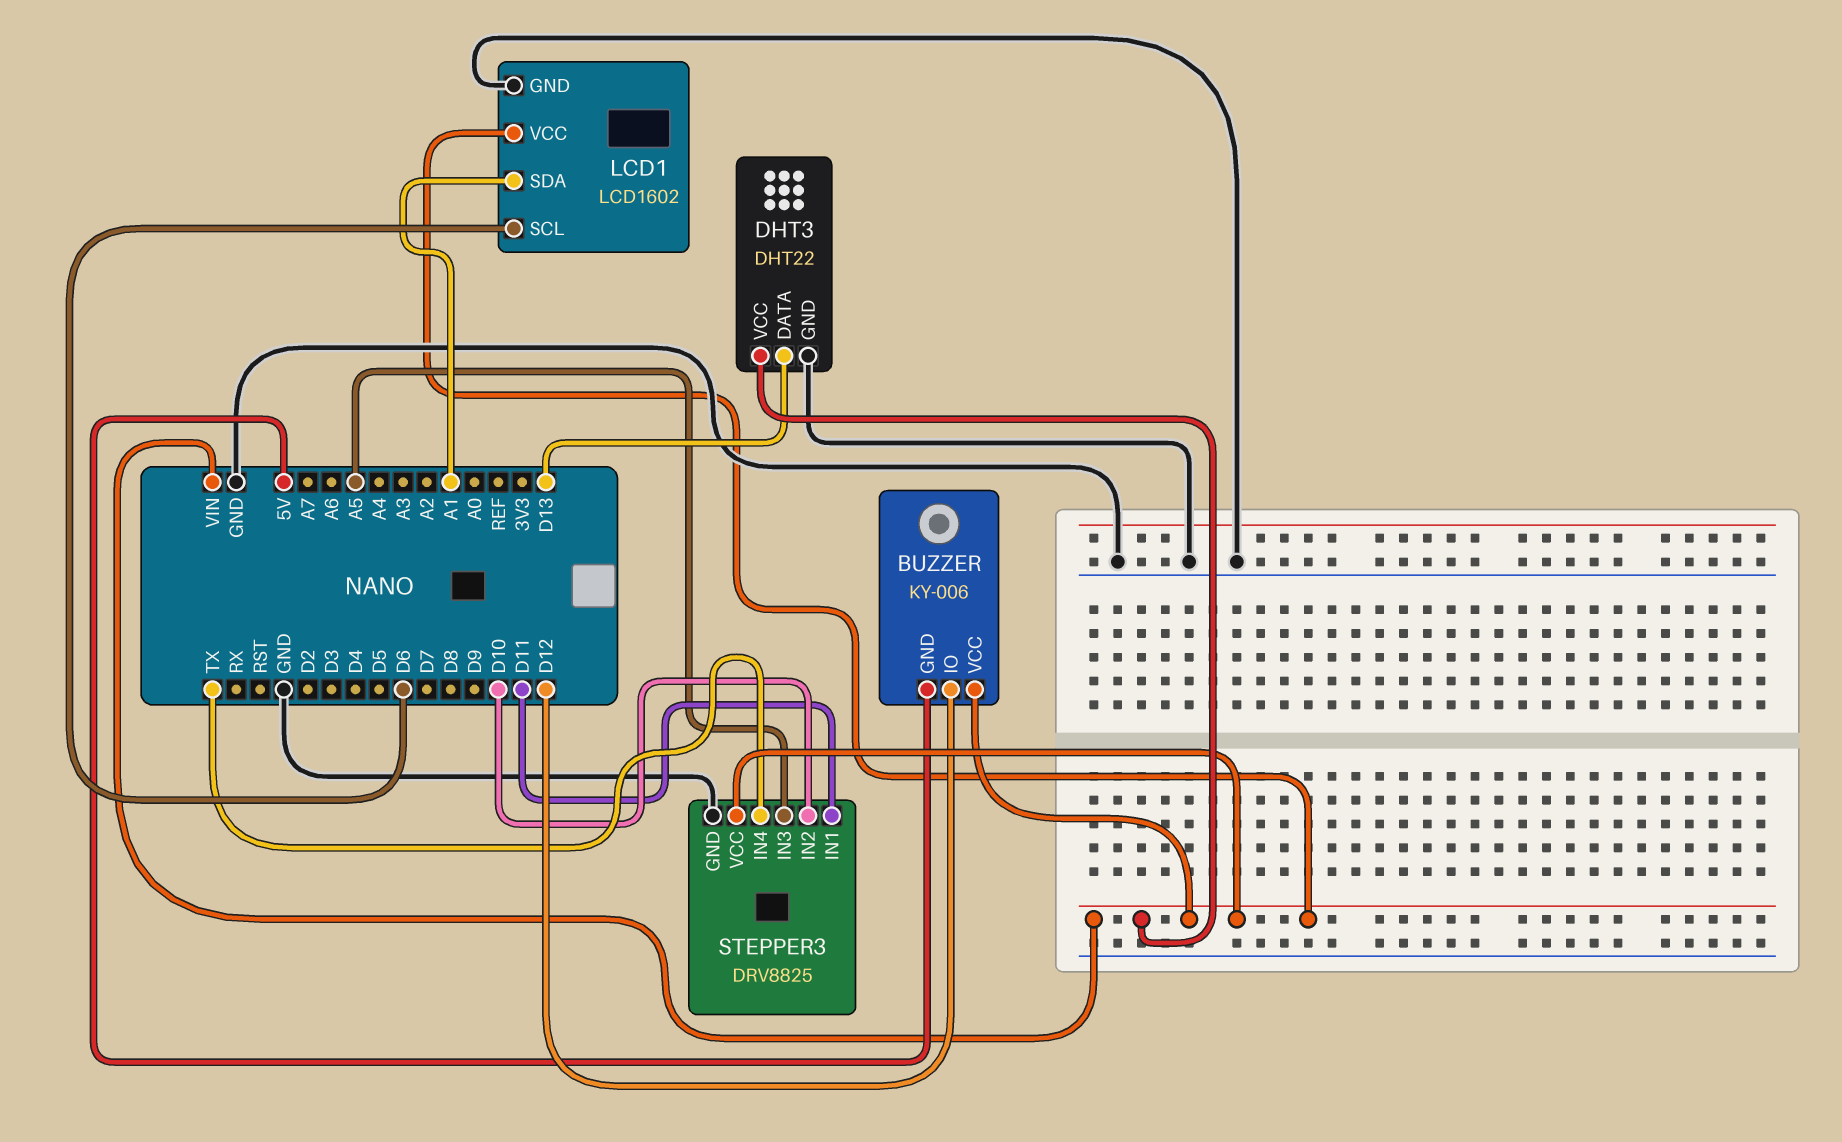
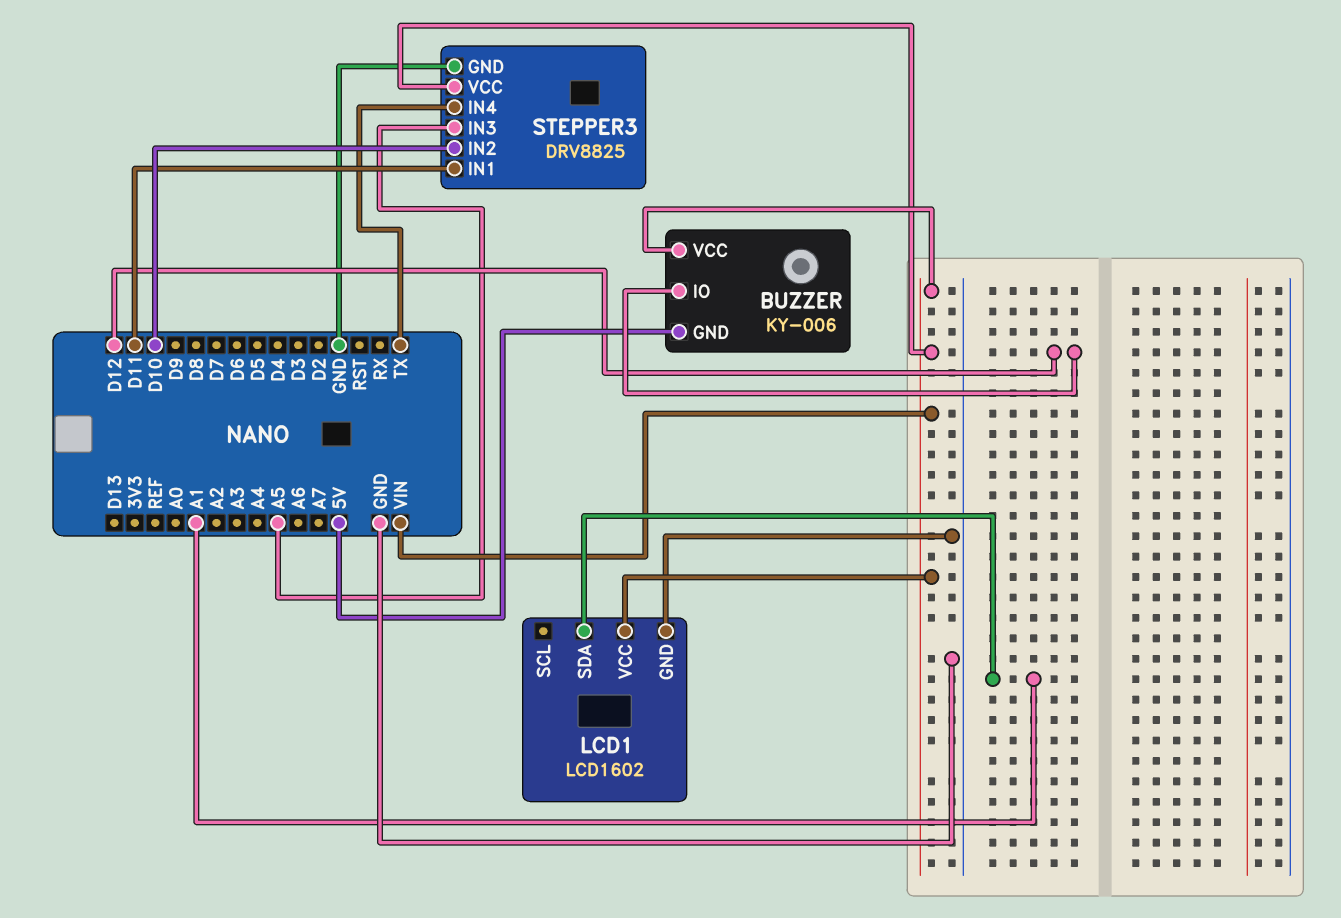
DHT3: DHT22 -> none
DHT3 pin DATA: D13 -> none
DHT3 pin GND: GND -> none
DHT3 pin VCC: VIN -> none
LCD1 pin SCL: D6 -> none

